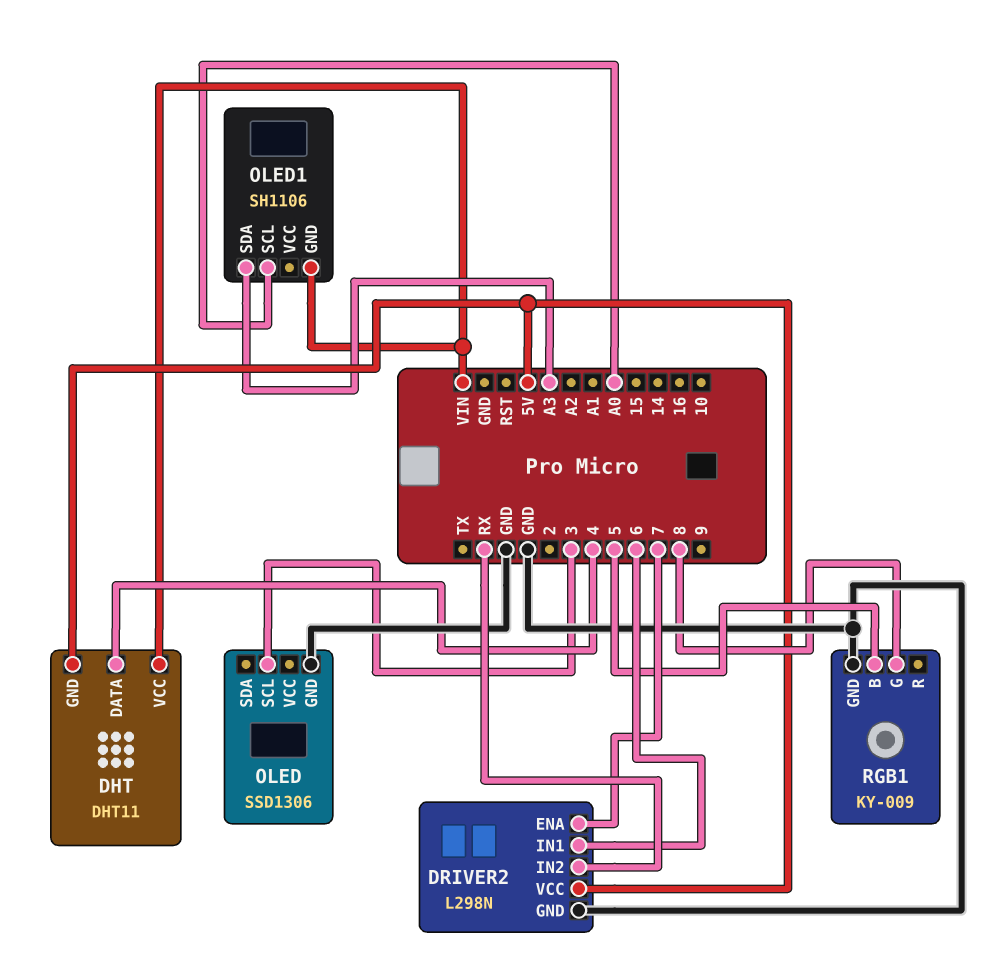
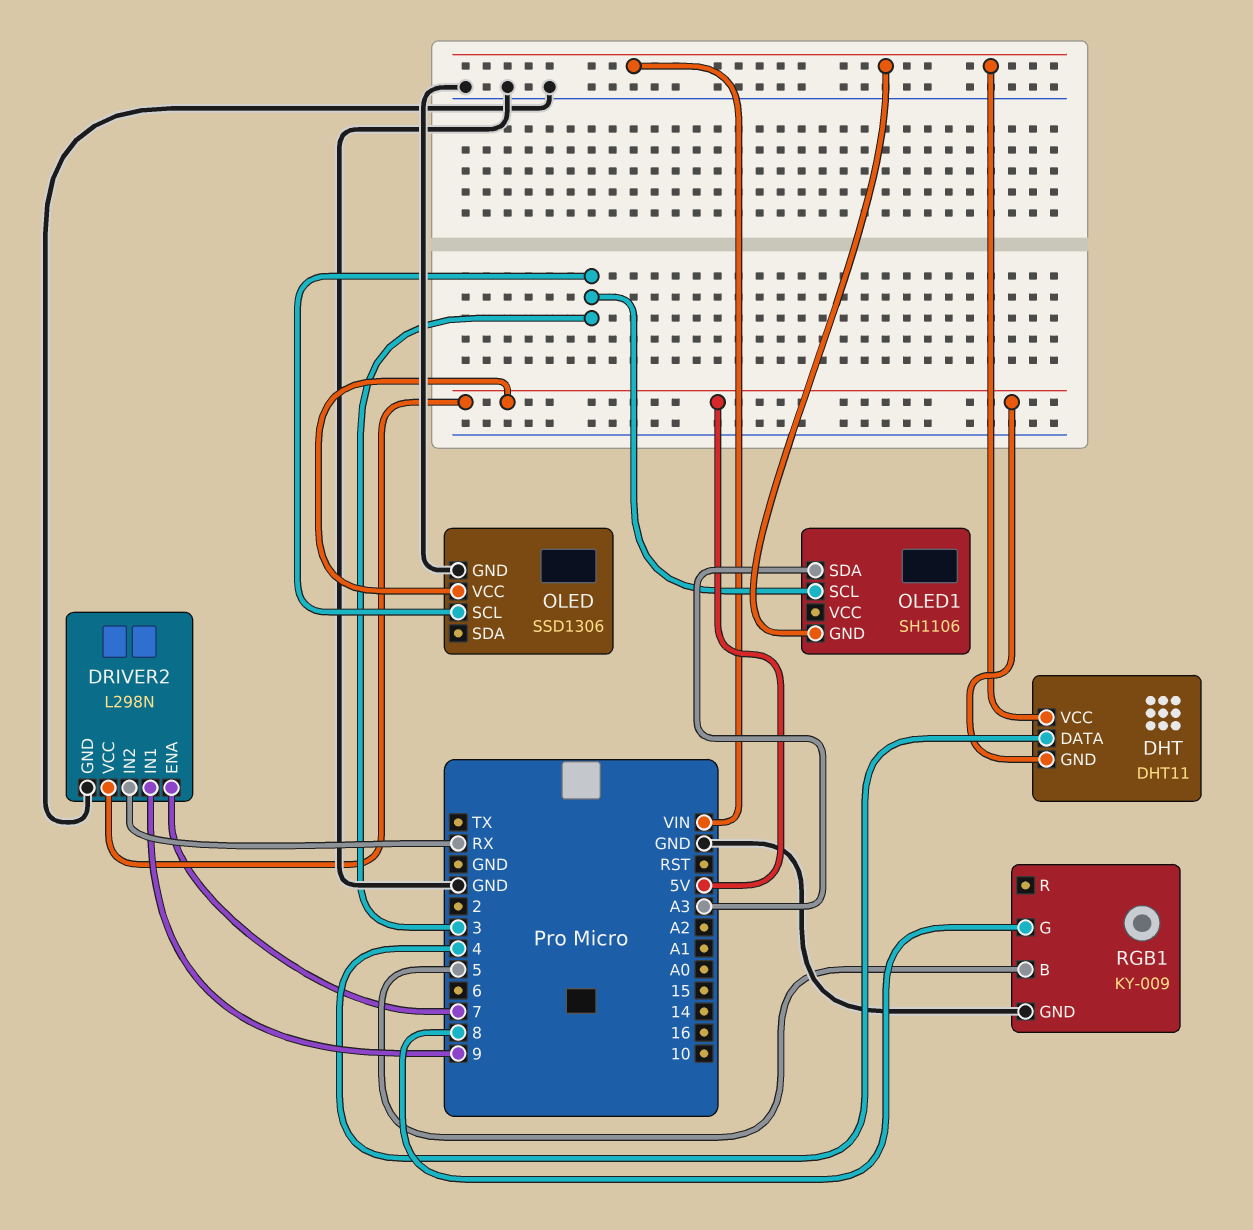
DRIVER2 pin IN1: 6 -> 9
OLED pin VCC: none -> 5V
OLED1 pin SCL: A0 -> 3

